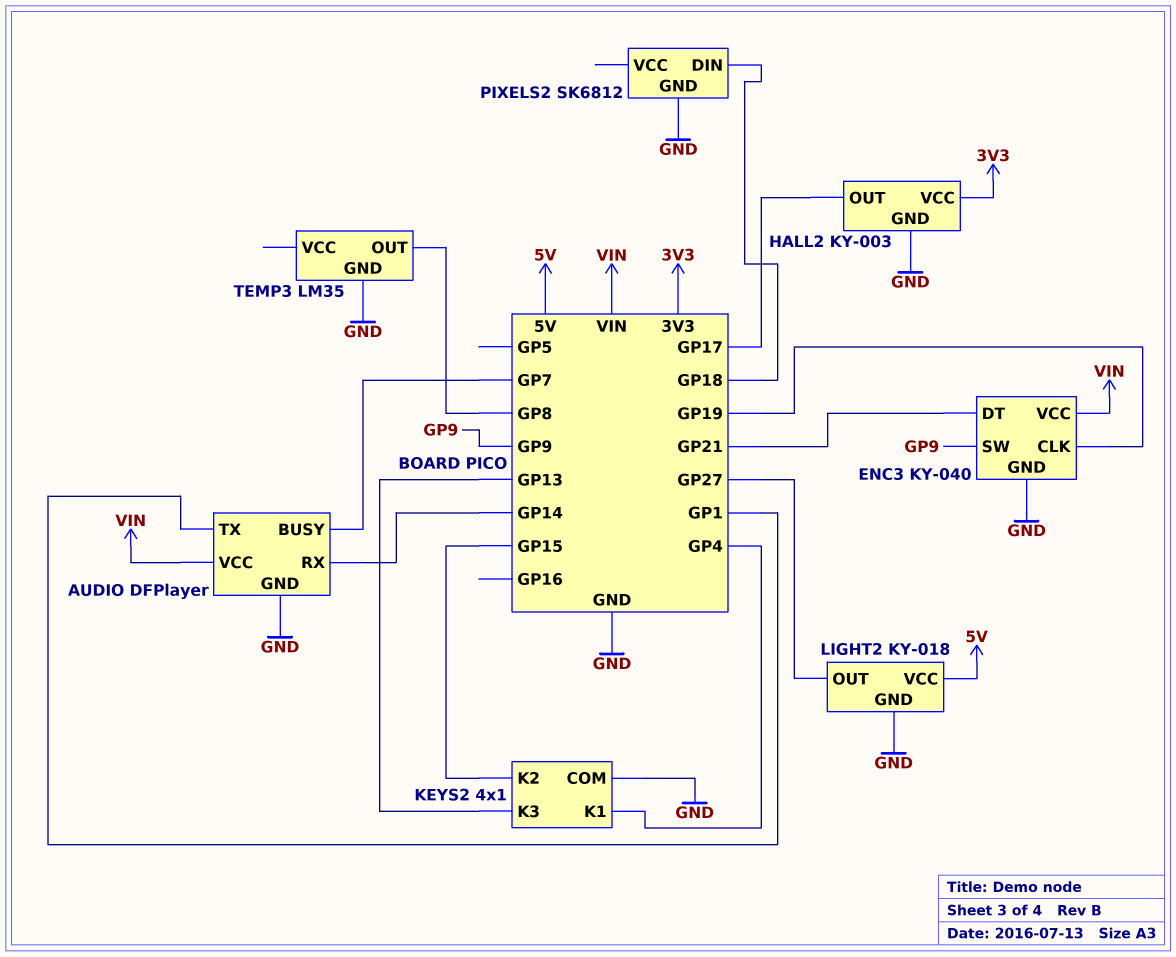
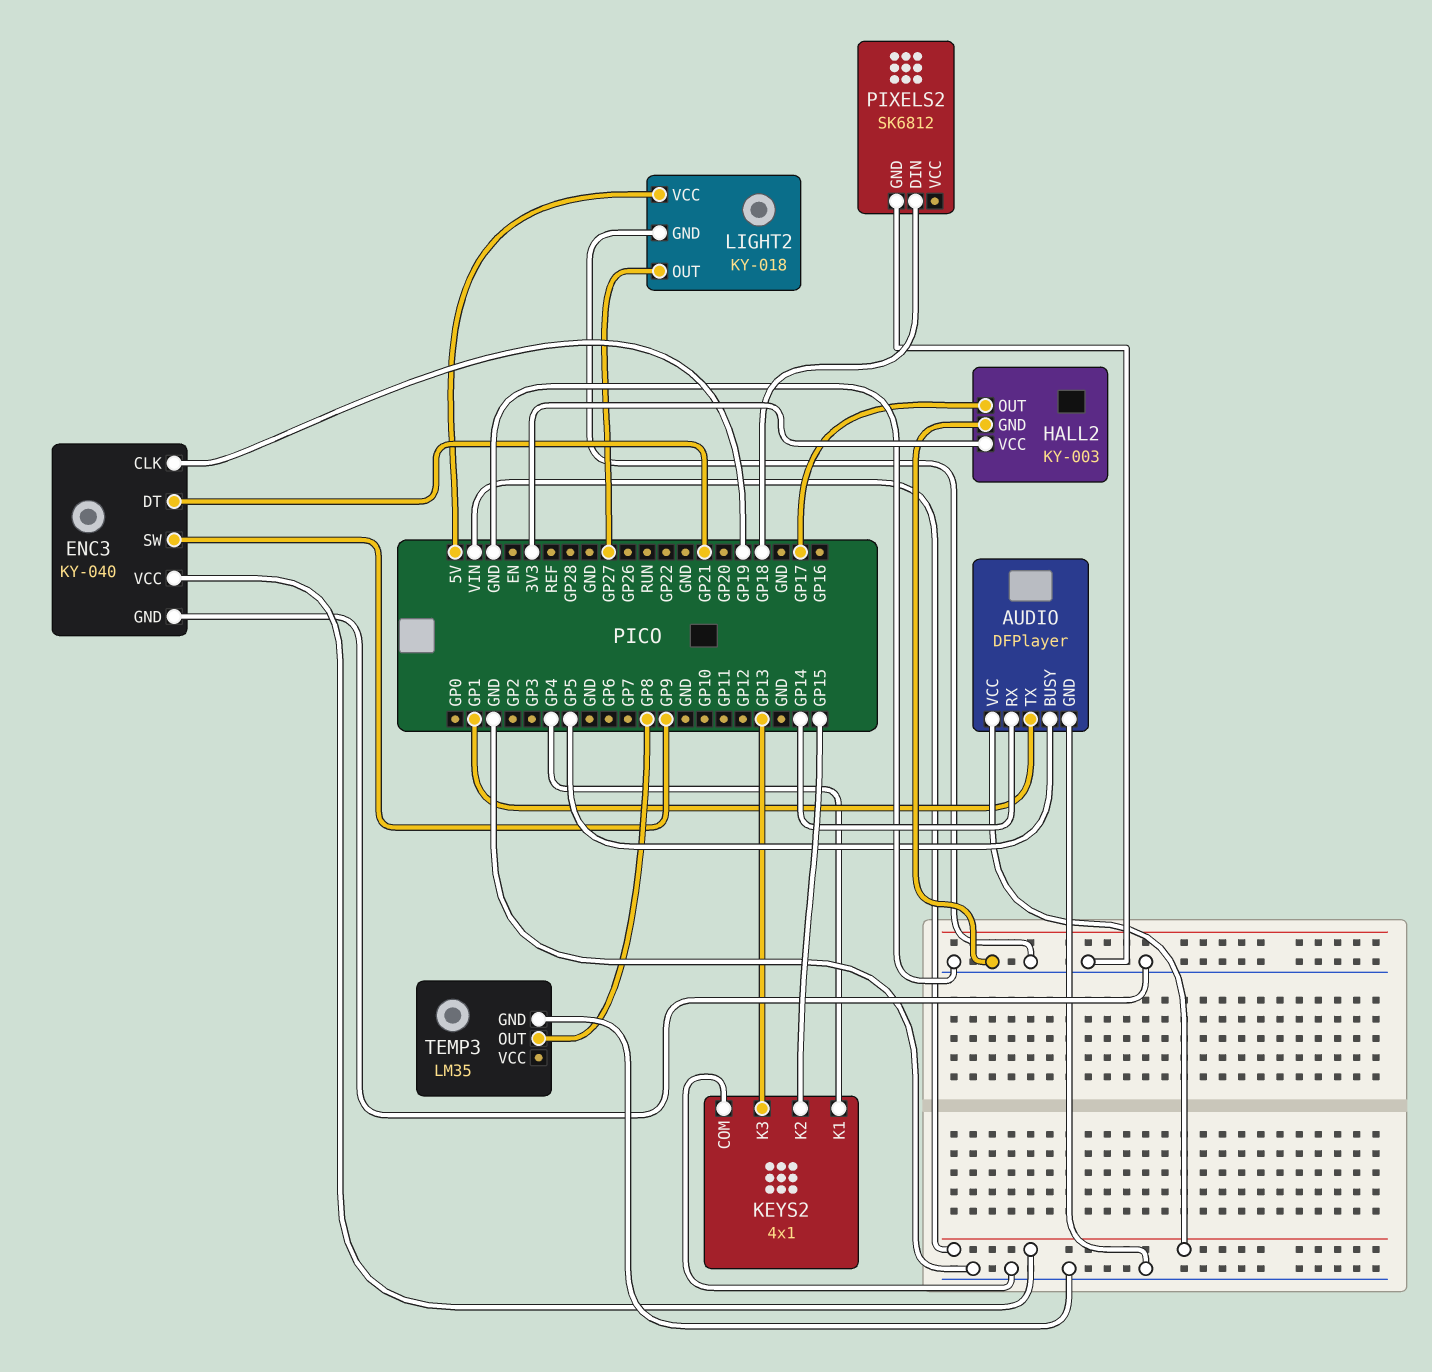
AUDIO pin BUSY: GP7 -> GP5

